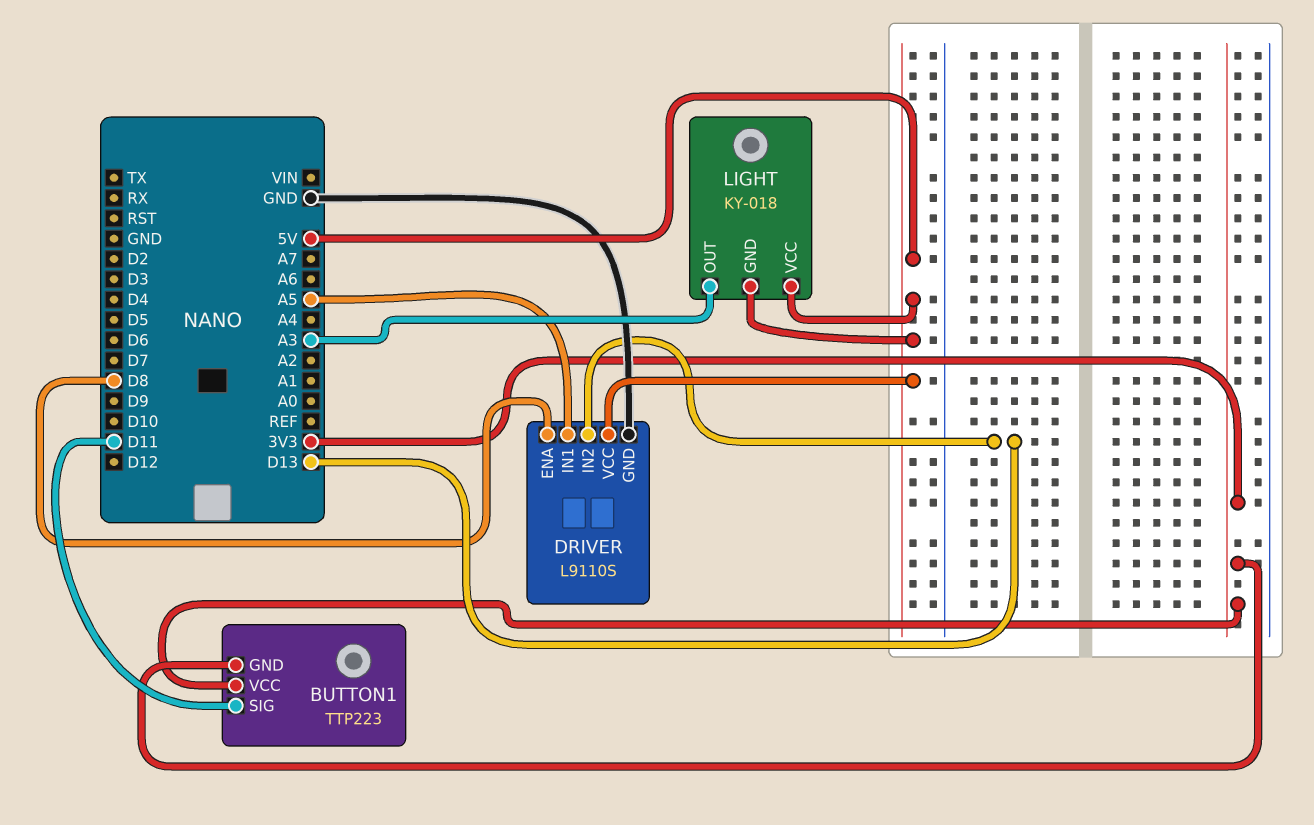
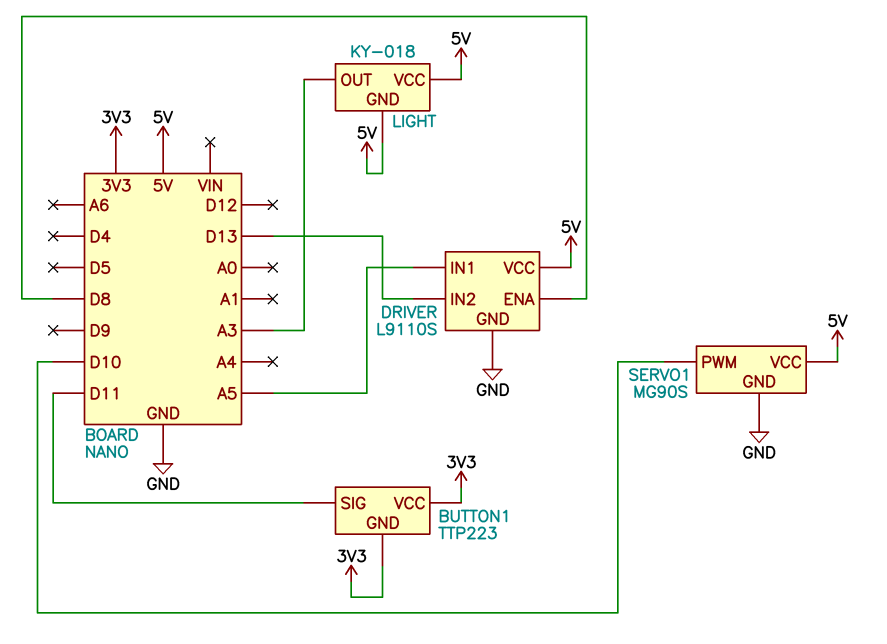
SERVO1: none -> MG90S
SERVO1 pin GND: none -> GND
SERVO1 pin PWM: none -> D10
SERVO1 pin VCC: none -> 5V

